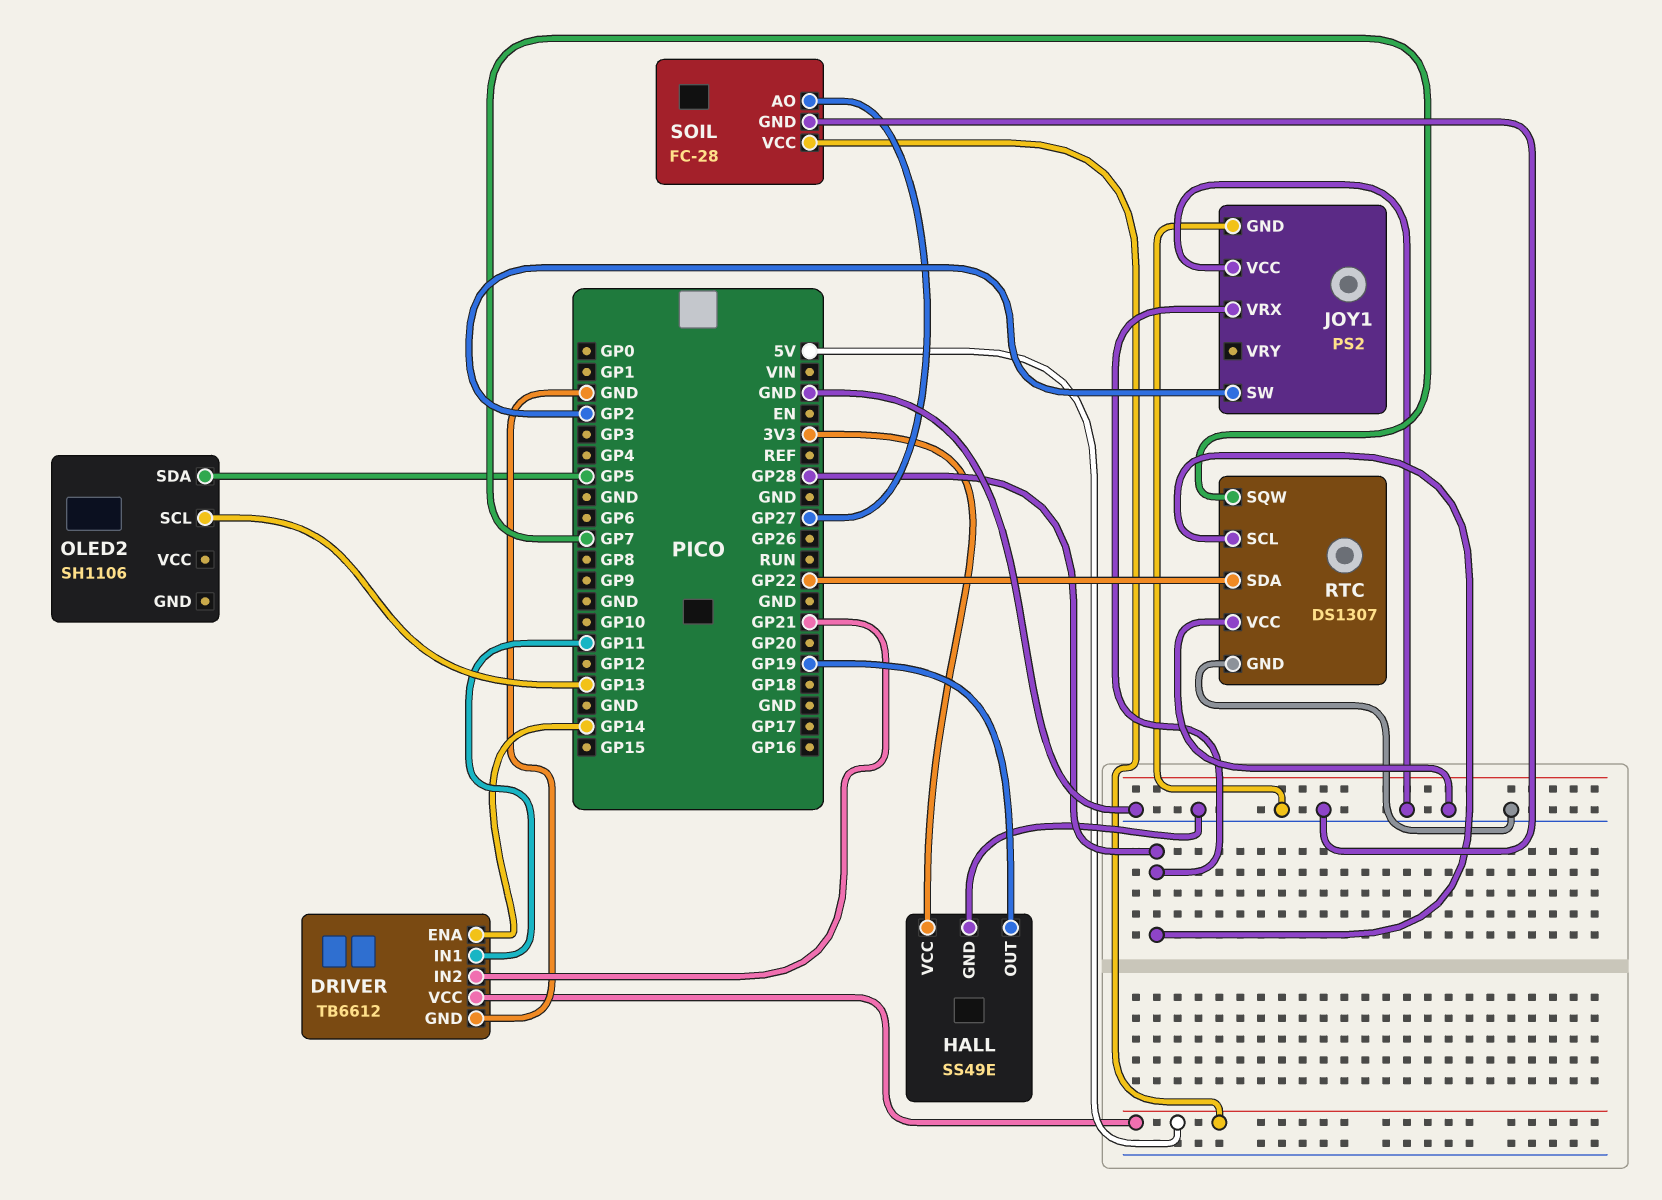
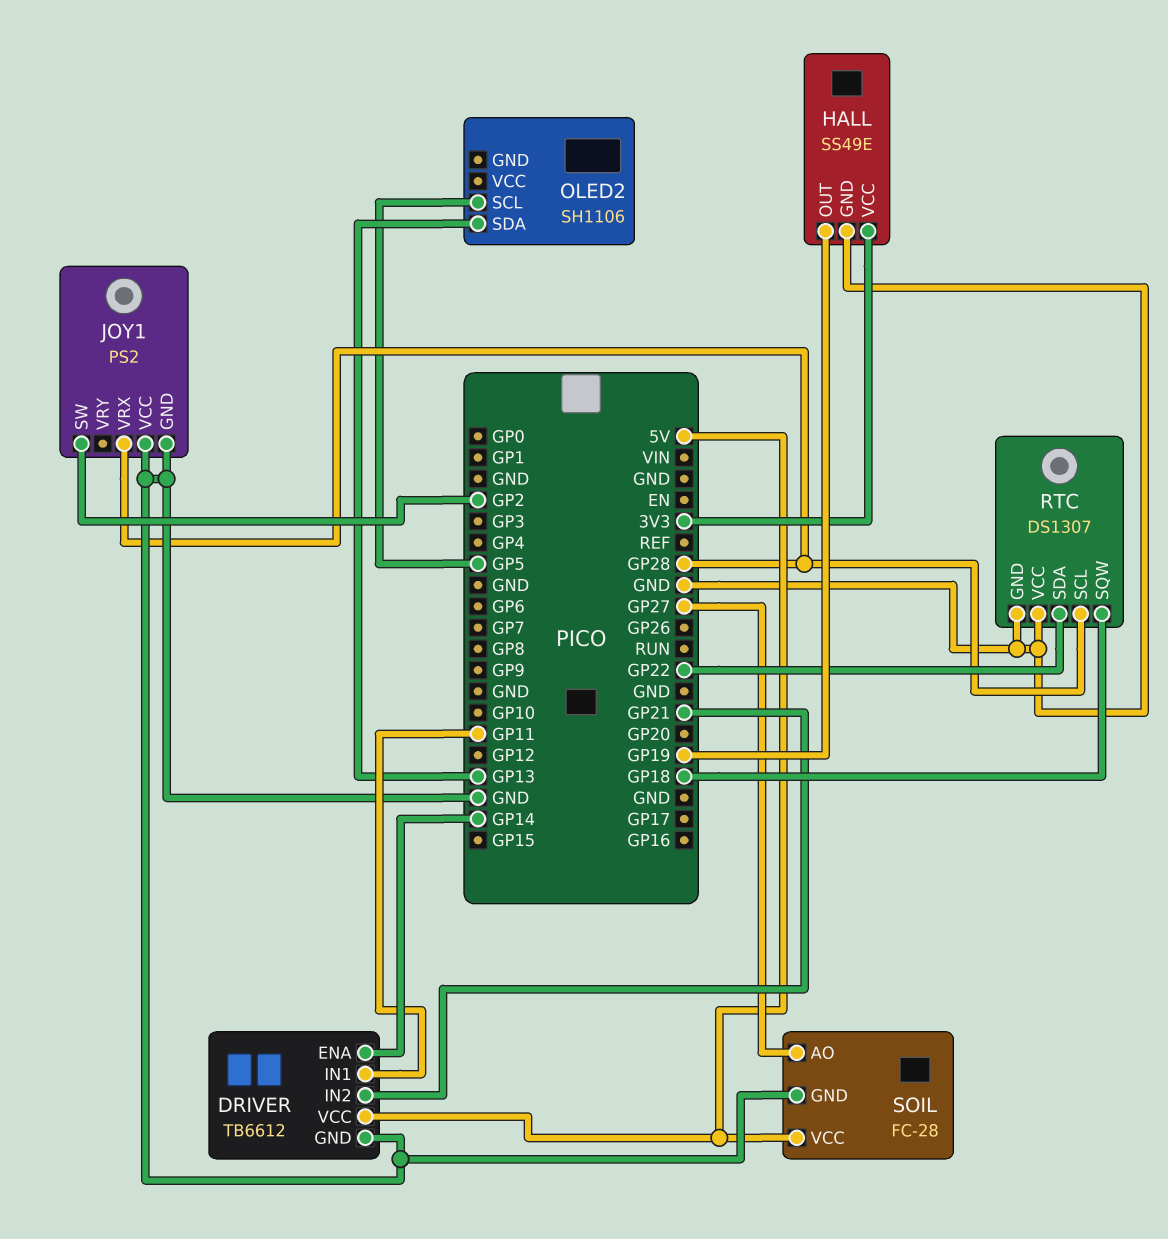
OLED2 pin SCL: GP13 -> GP5
OLED2 pin SDA: GP5 -> GP13
RTC pin SQW: GP7 -> GP18

